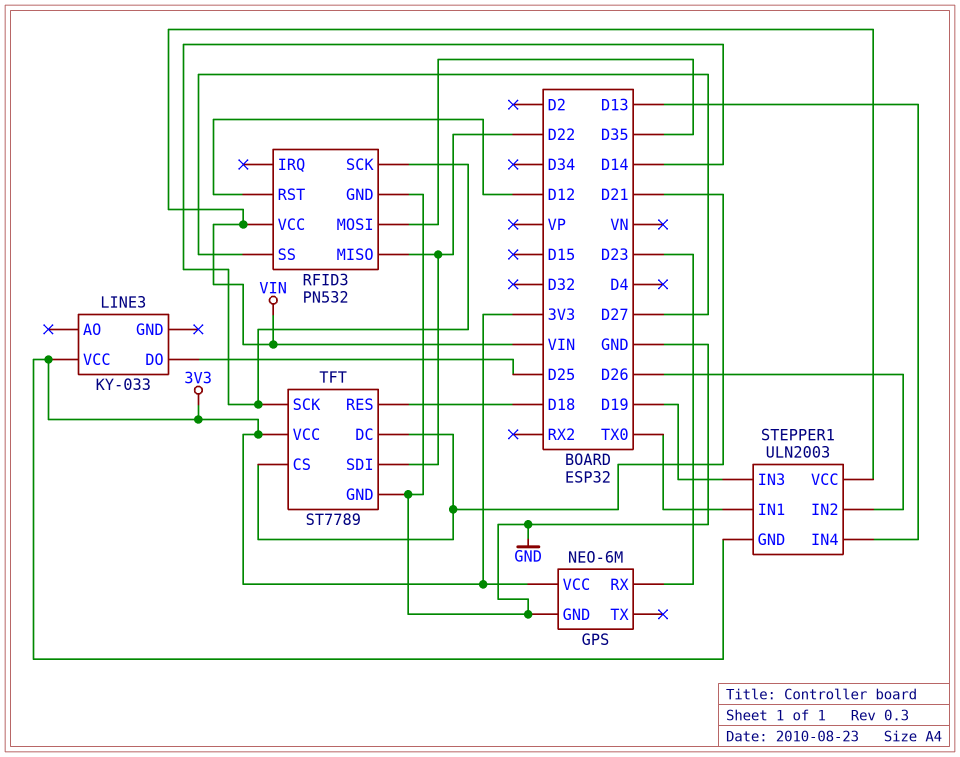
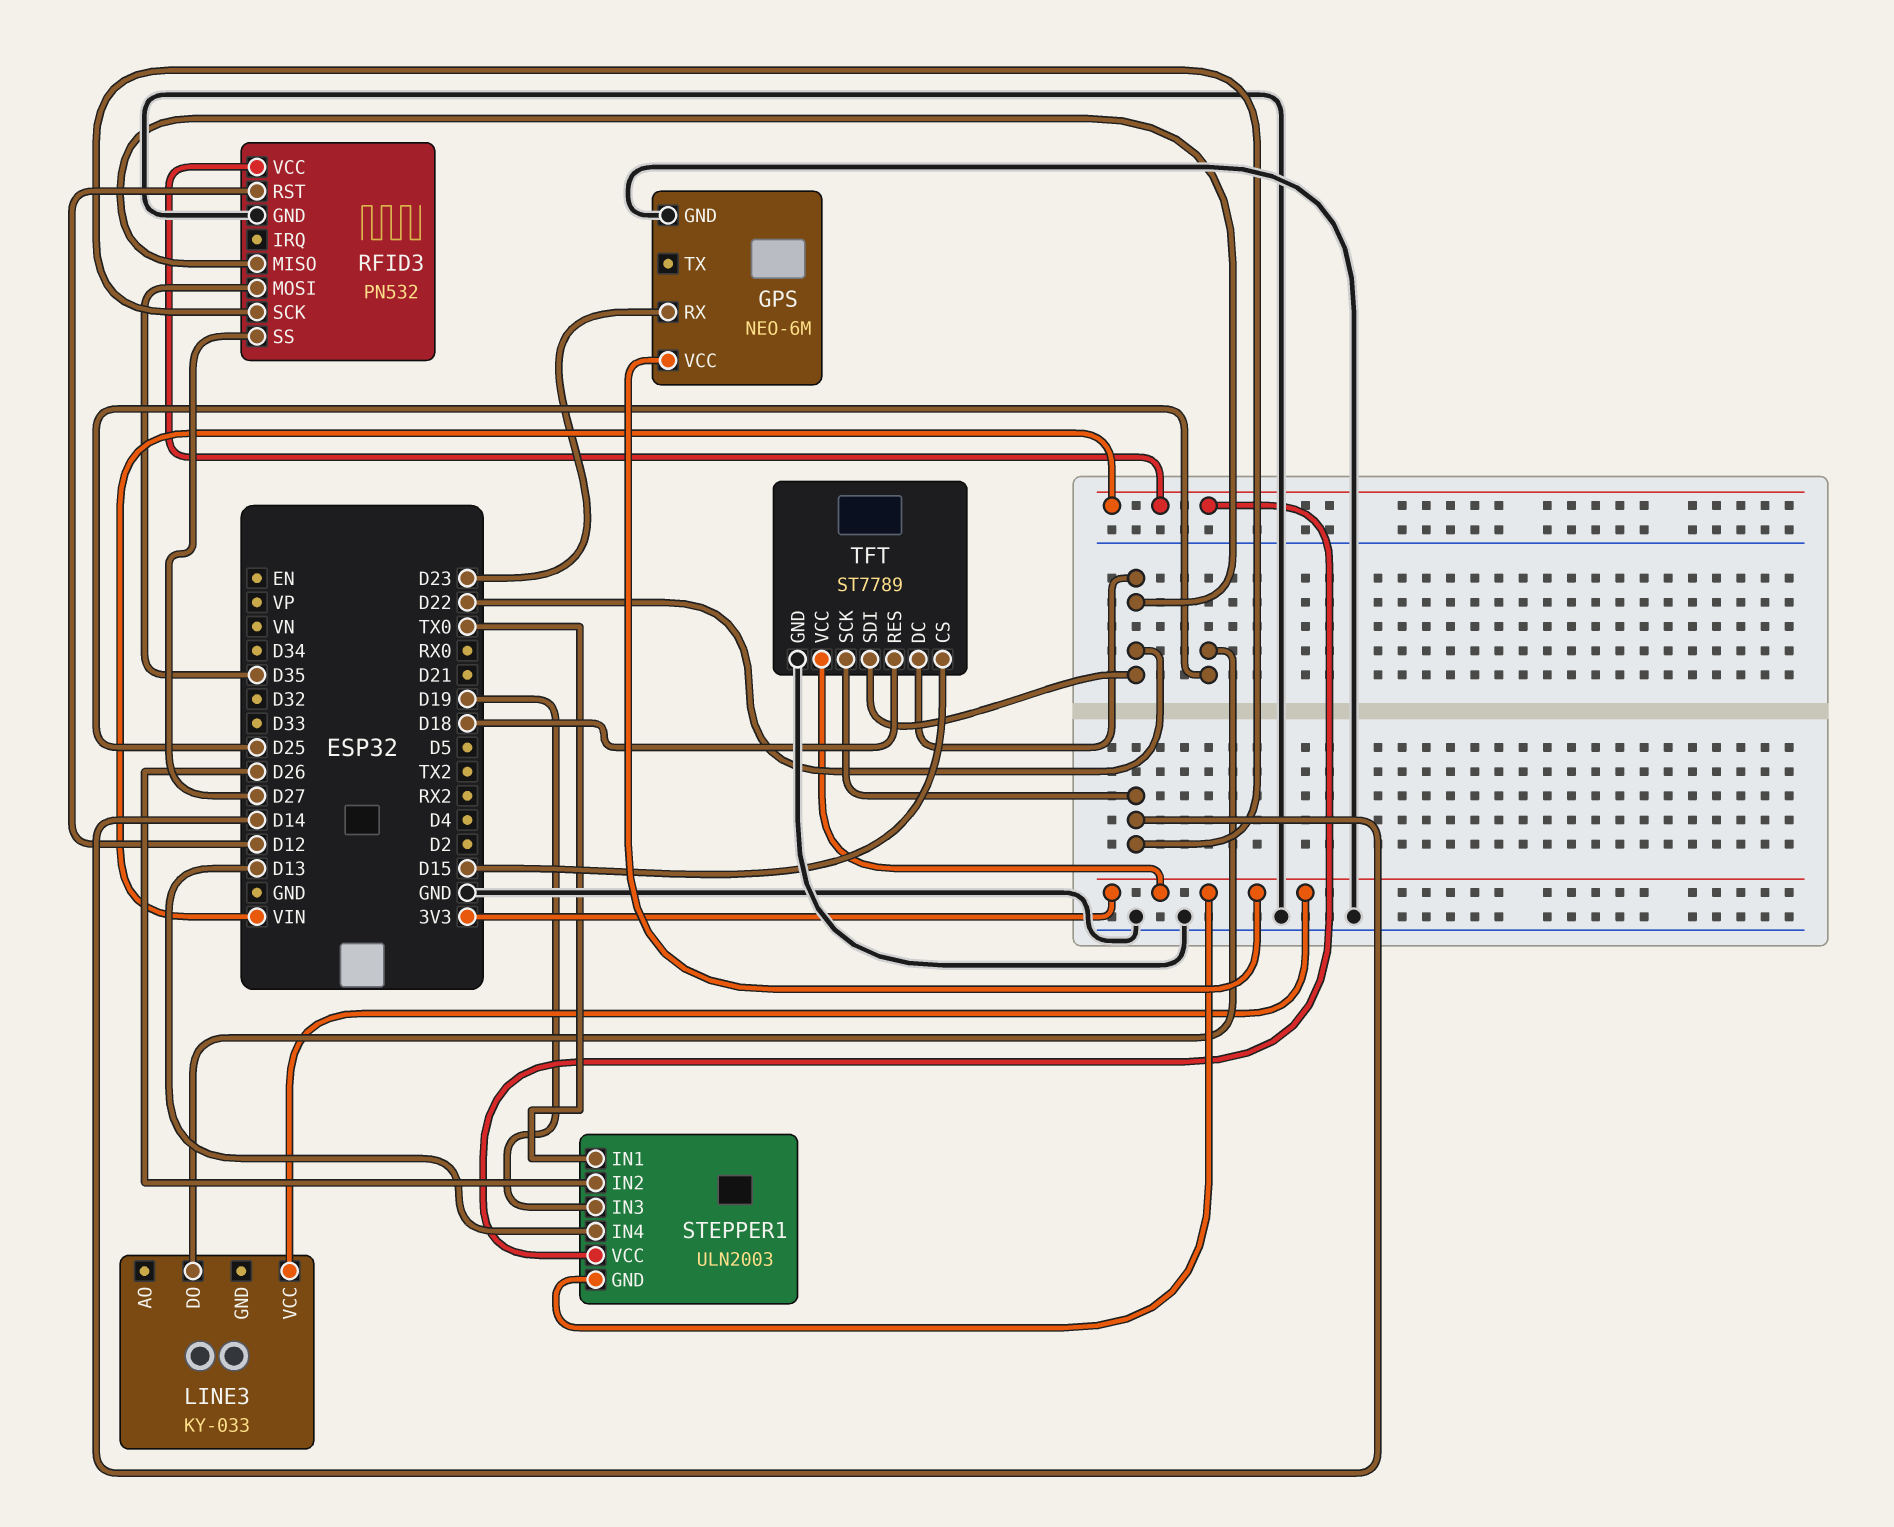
TFT pin CS: D21 -> D15
TFT pin DC: D21 -> D22

